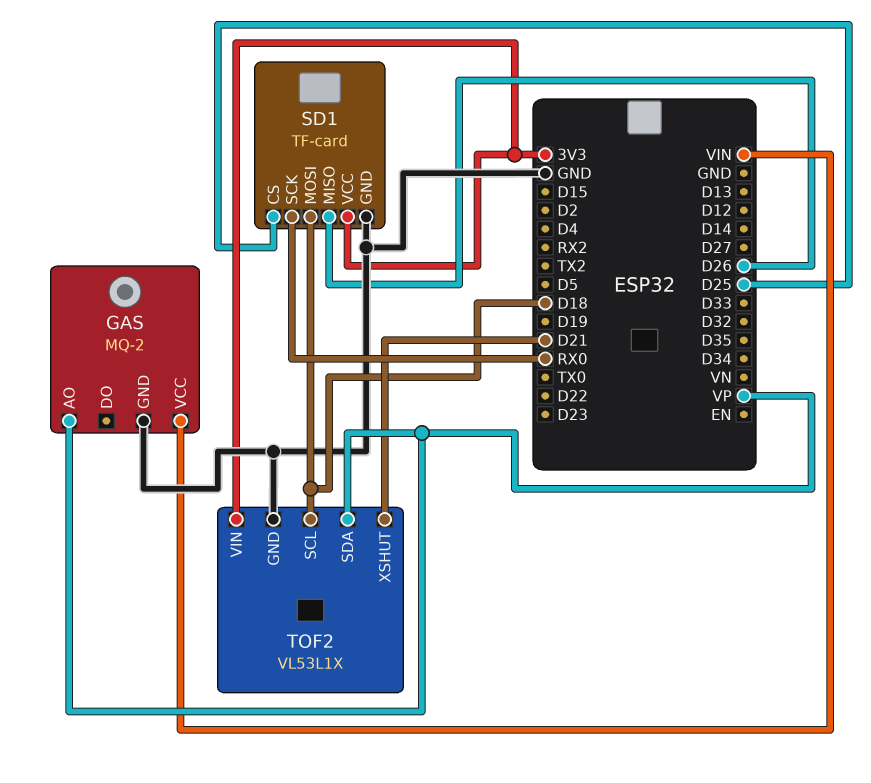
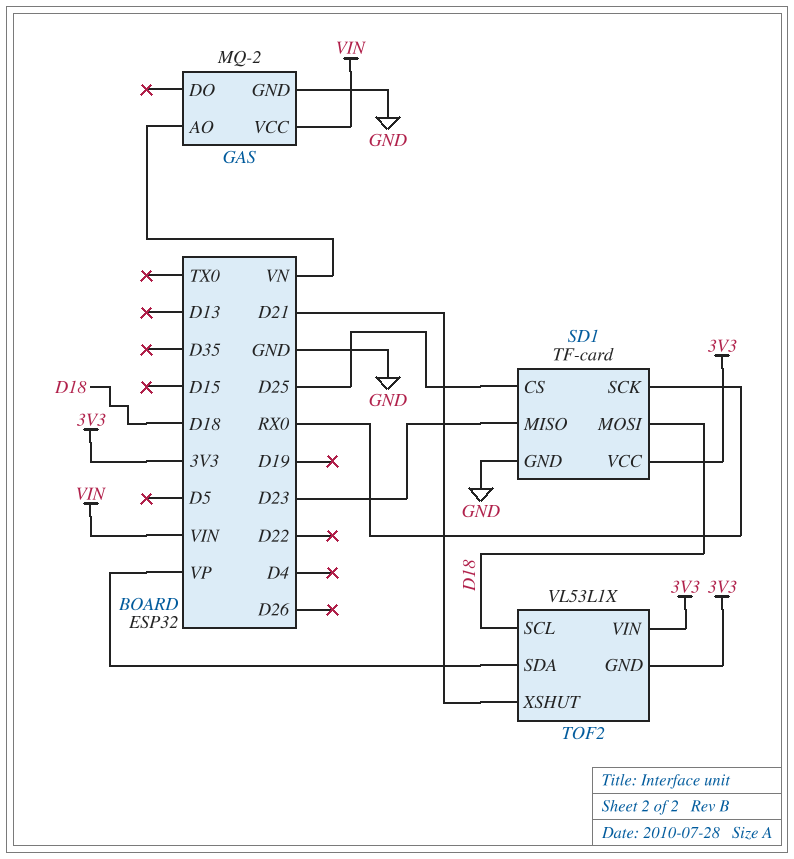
GAS pin AO: VP -> VN
SD1 pin MISO: D26 -> D23
TOF2 pin GND: GND -> 3V3

